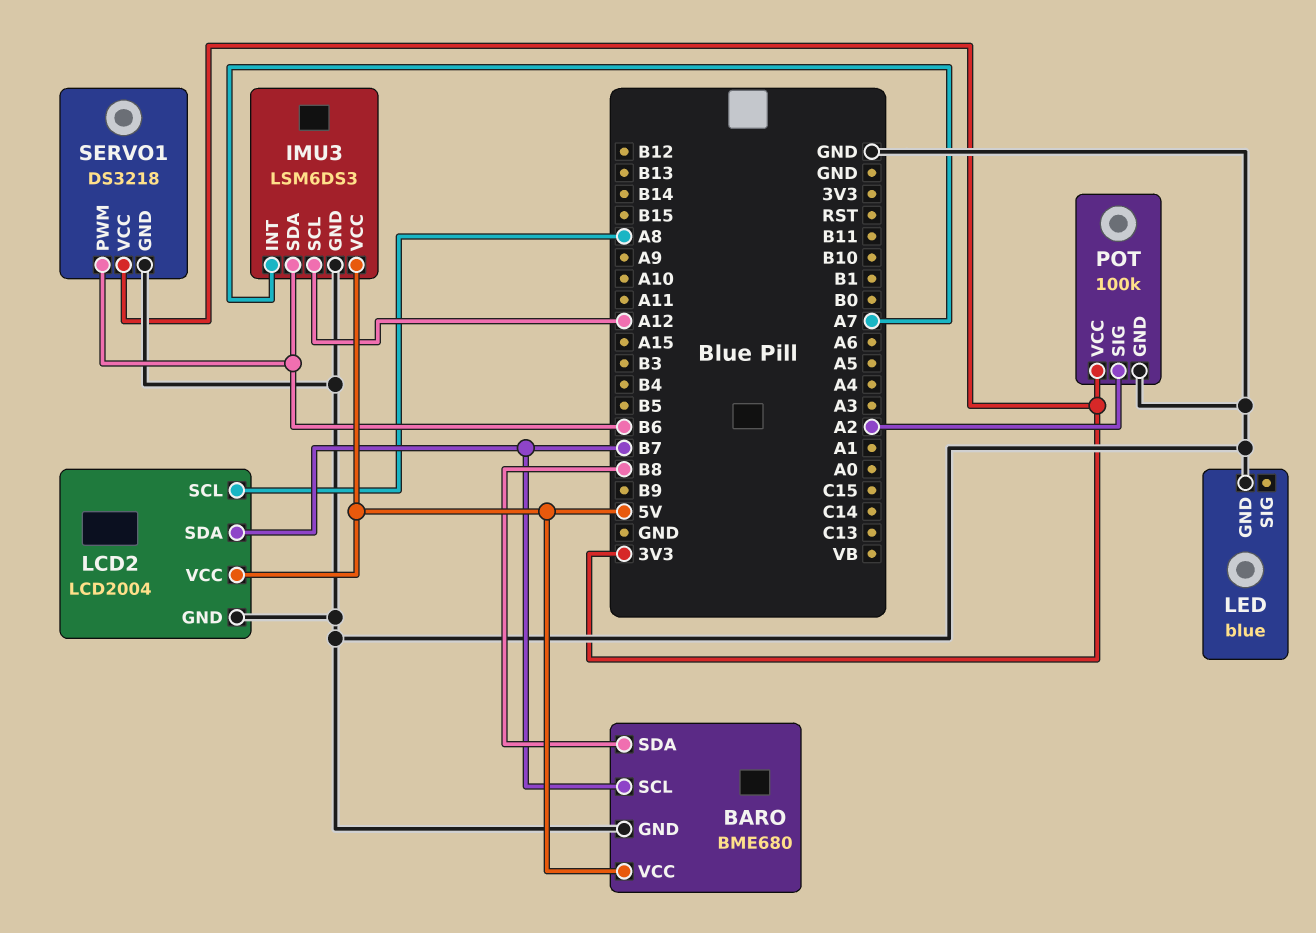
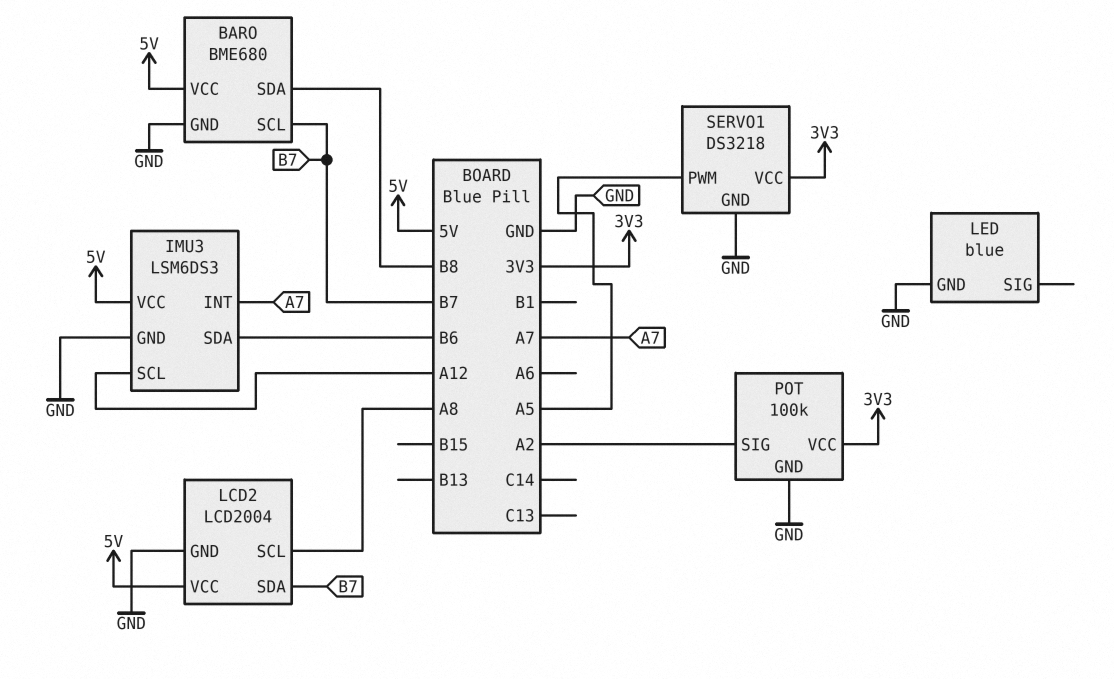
SERVO1 pin PWM: B6 -> A5

